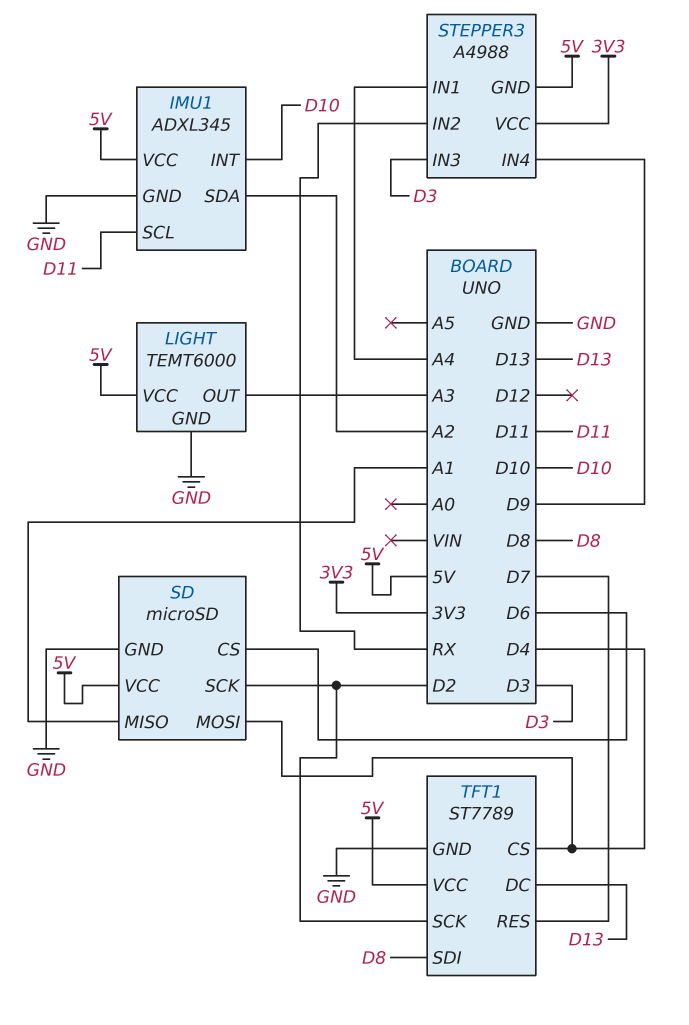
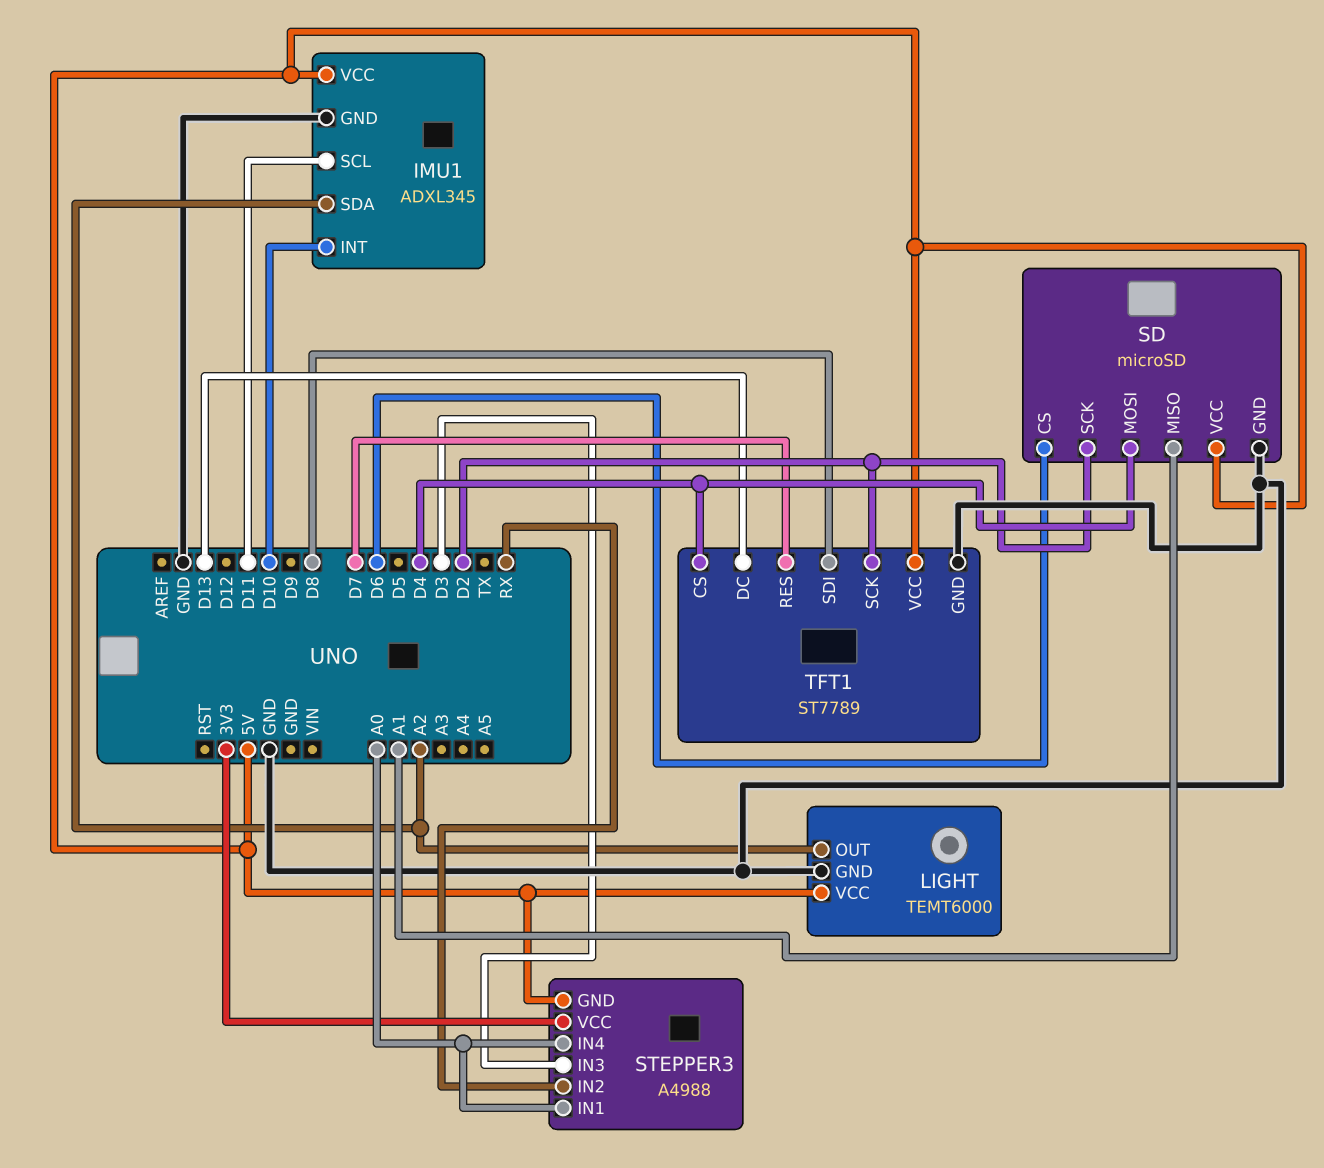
LIGHT pin OUT: A3 -> A2
STEPPER3 pin IN1: A4 -> A0
STEPPER3 pin IN4: D9 -> A0

